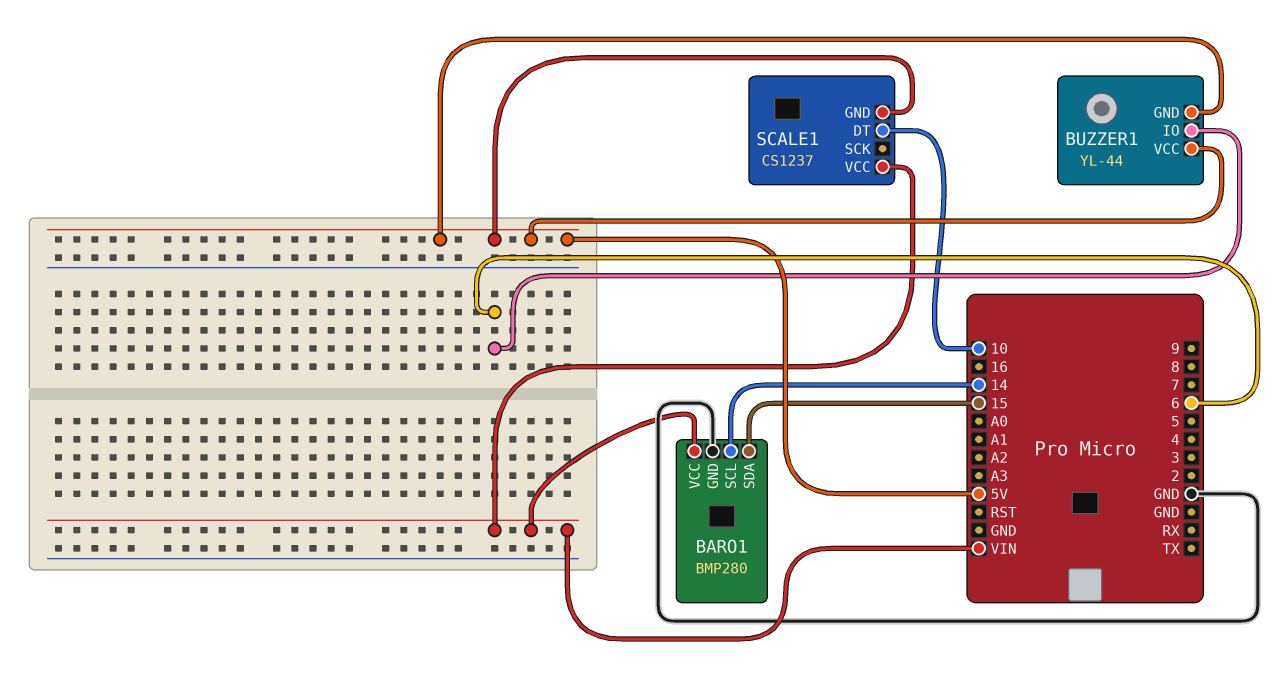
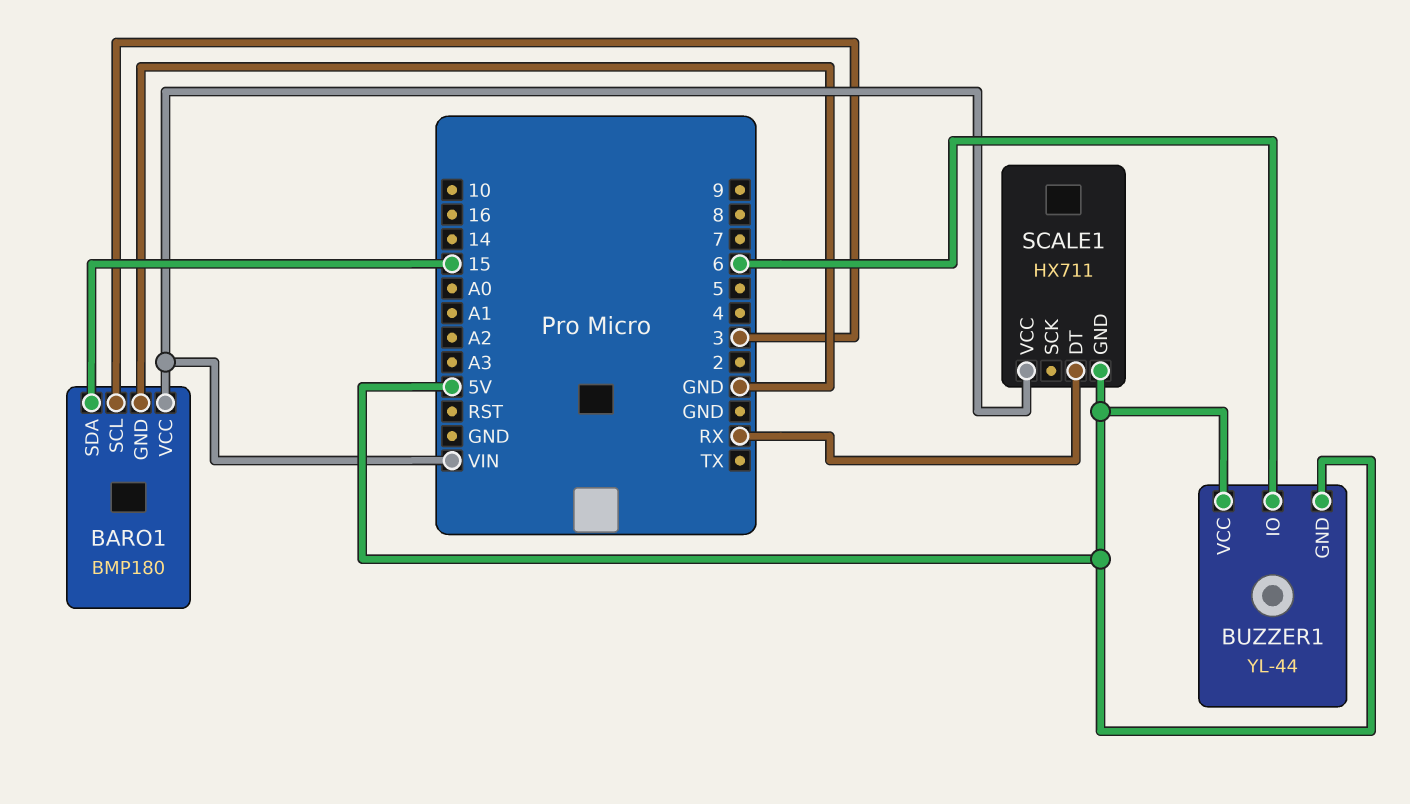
BARO1: BMP280 -> BMP180
BARO1 pin SCL: 14 -> 3
SCALE1: CS1237 -> HX711
SCALE1 pin DT: 10 -> RX

